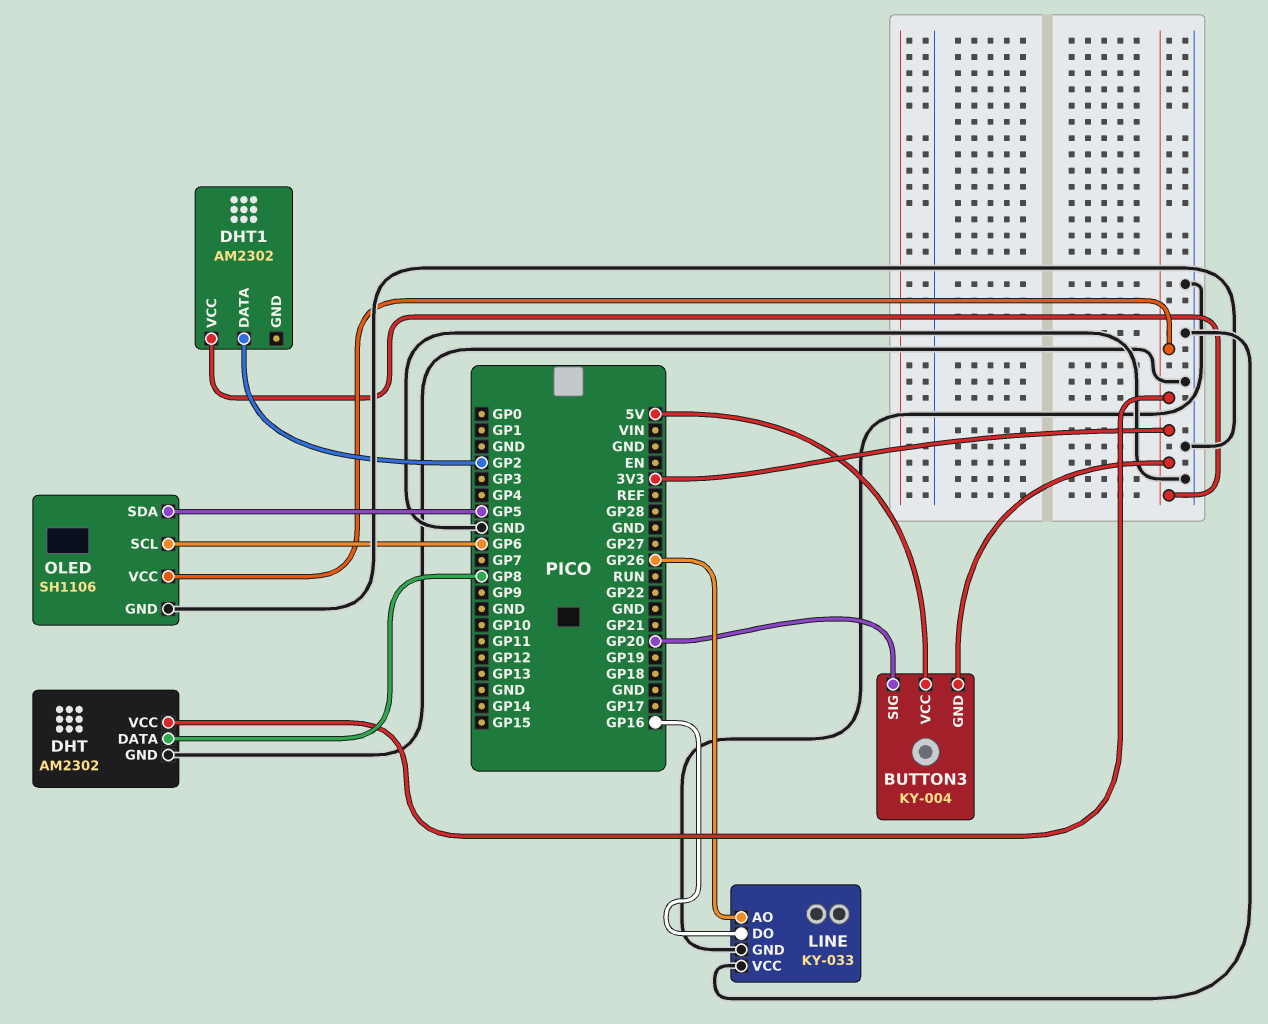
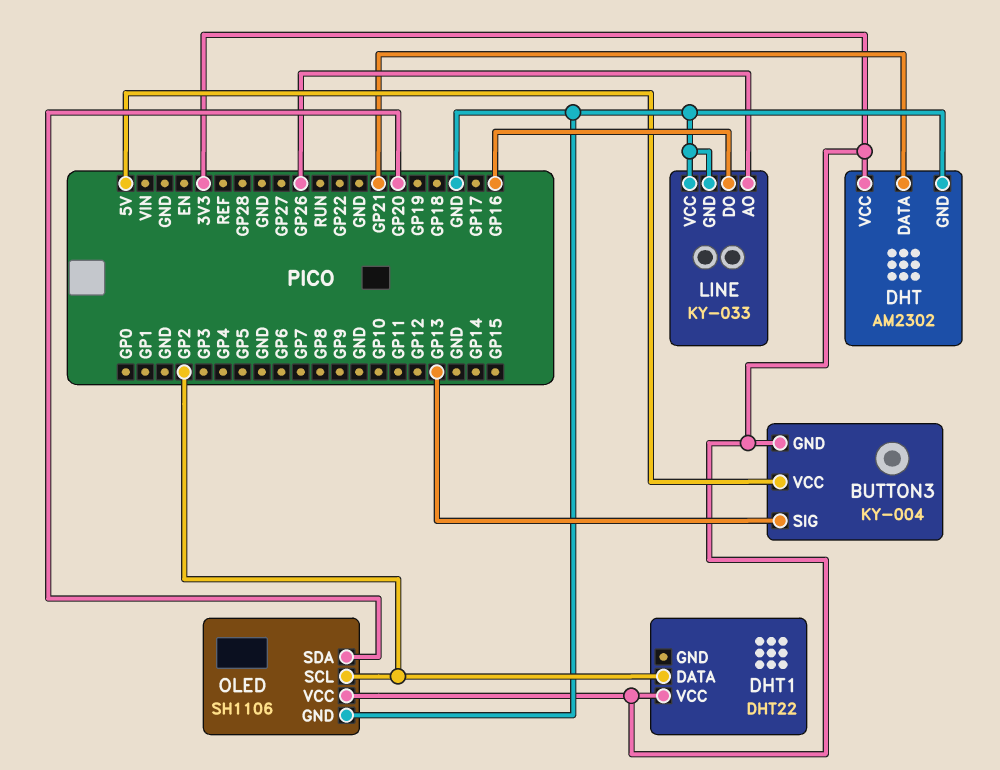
BUTTON3 pin SIG: GP20 -> GP13
DHT pin DATA: GP8 -> GP21
DHT1: AM2302 -> DHT22
OLED pin SCL: GP6 -> GP2
OLED pin SDA: GP5 -> GP20

